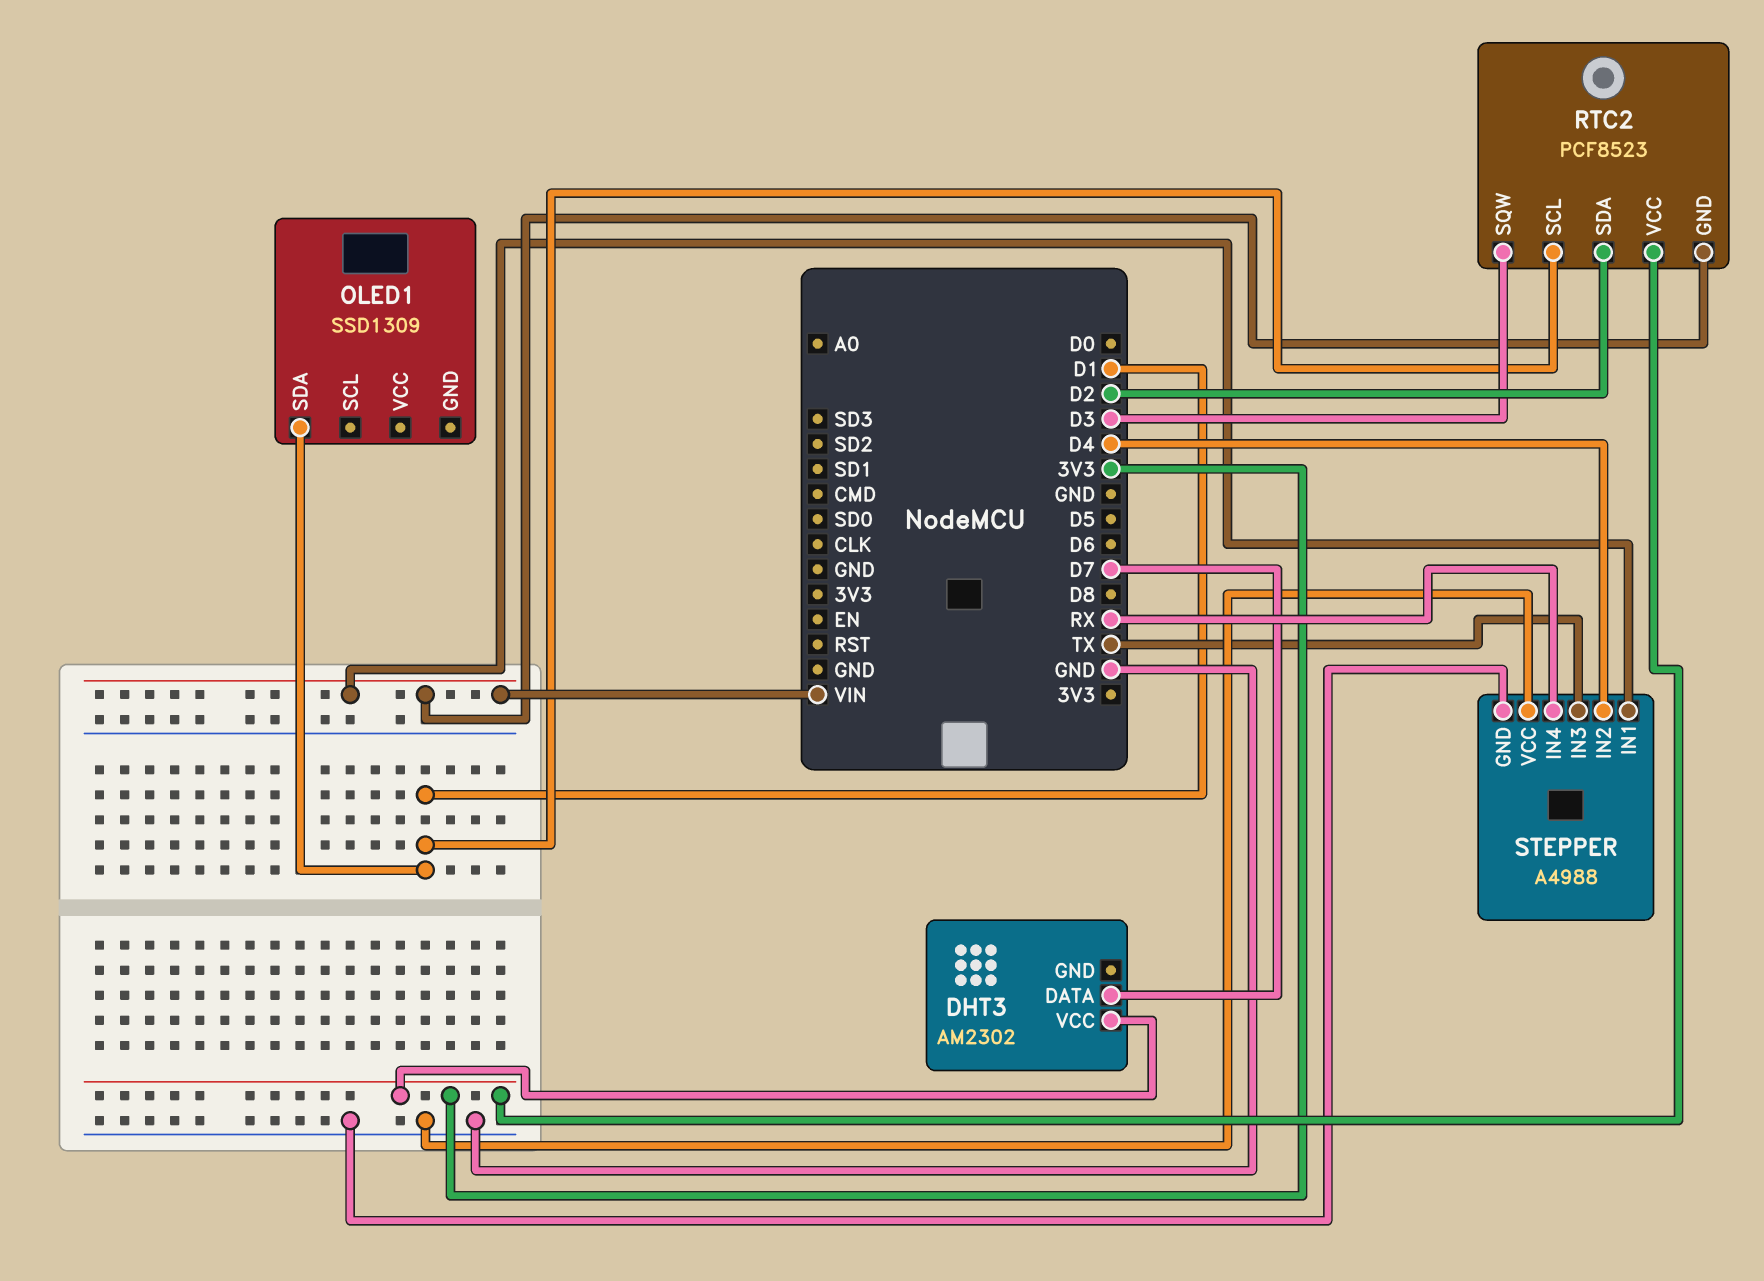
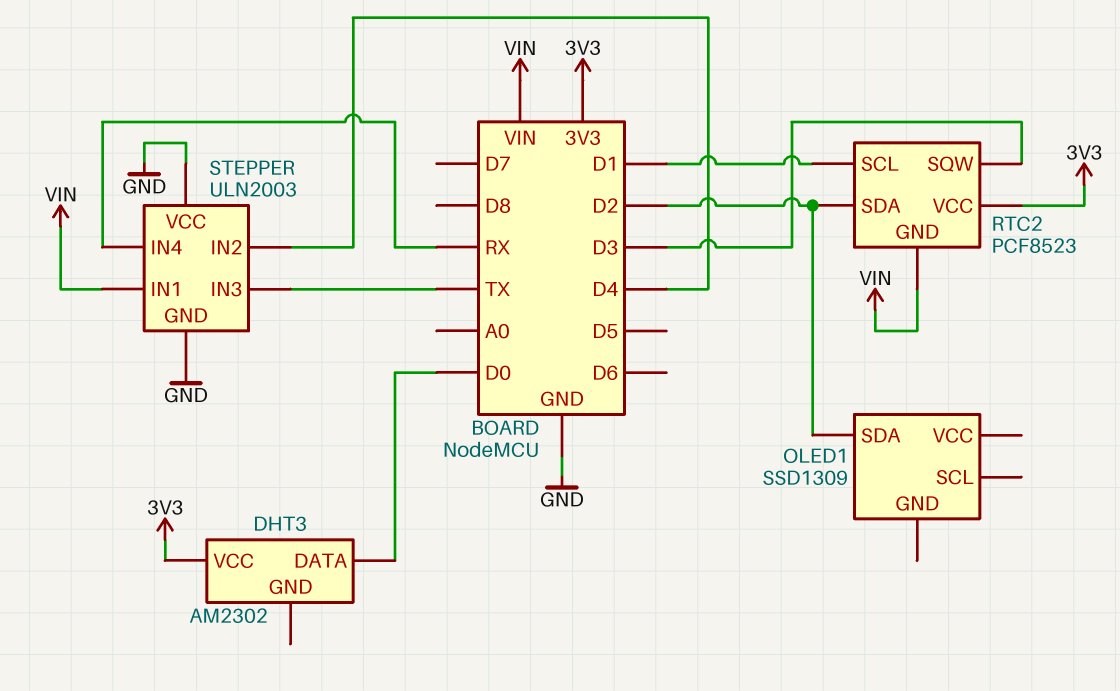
DHT3 pin DATA: D7 -> D0
OLED1 pin SDA: D1 -> D2
STEPPER: A4988 -> ULN2003

